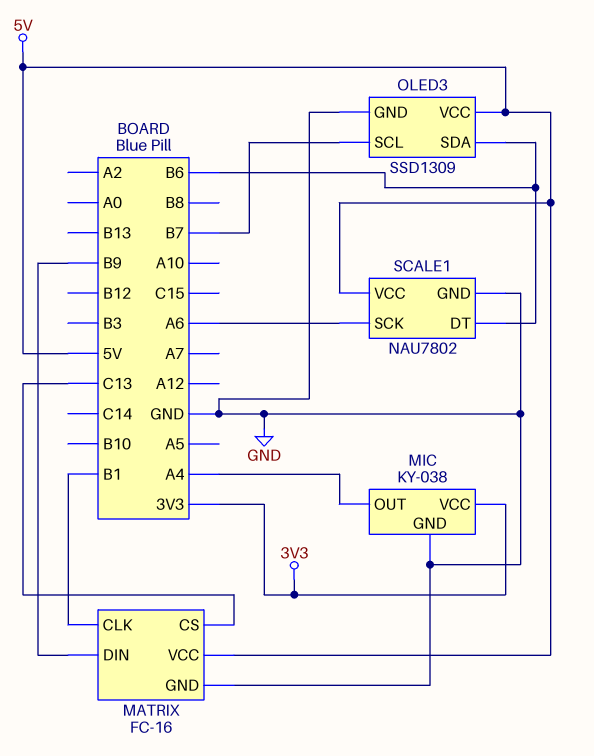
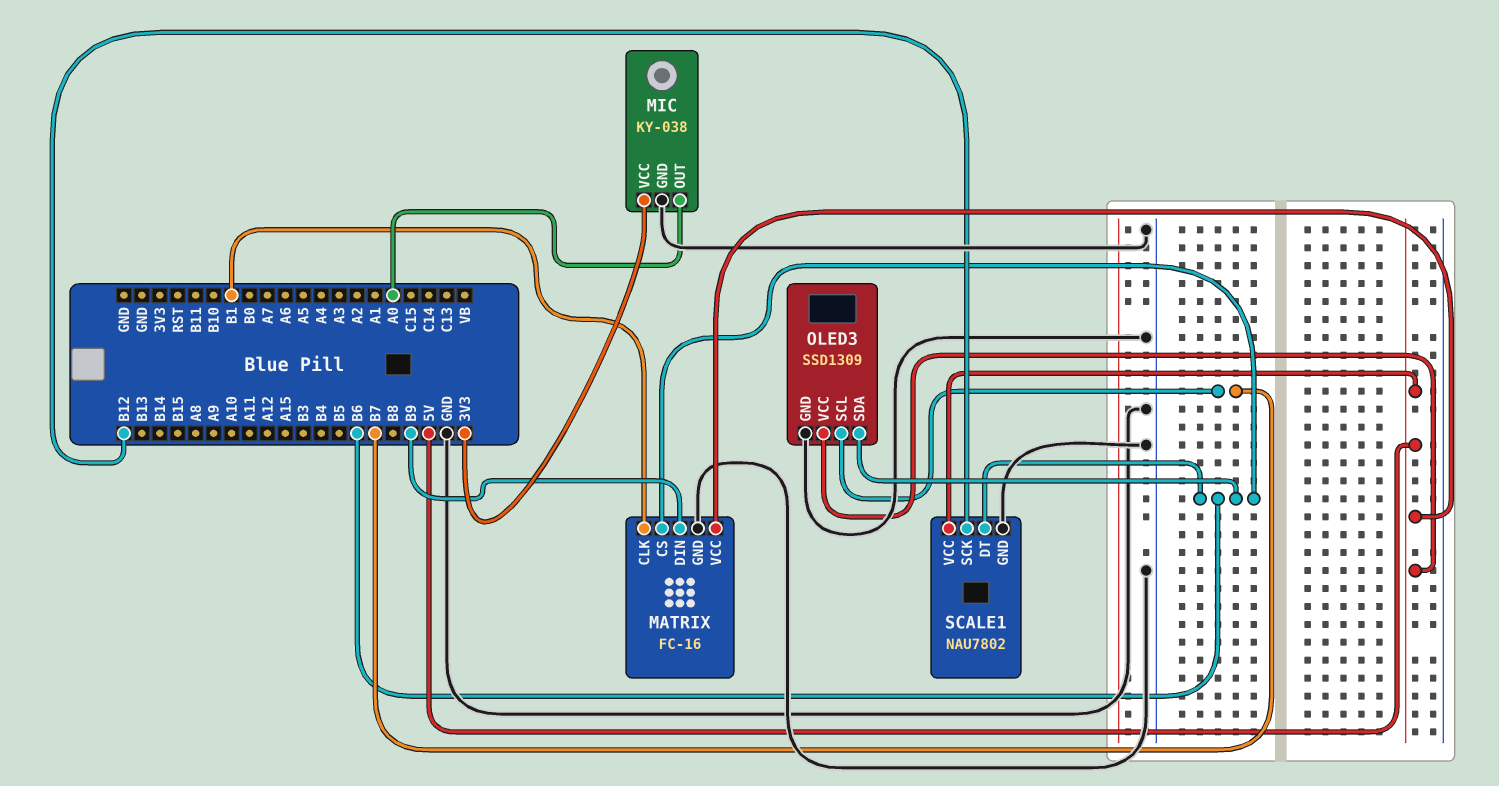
MATRIX pin CS: C13 -> B6
MIC pin OUT: A4 -> A0
SCALE1 pin SCK: A6 -> B12

